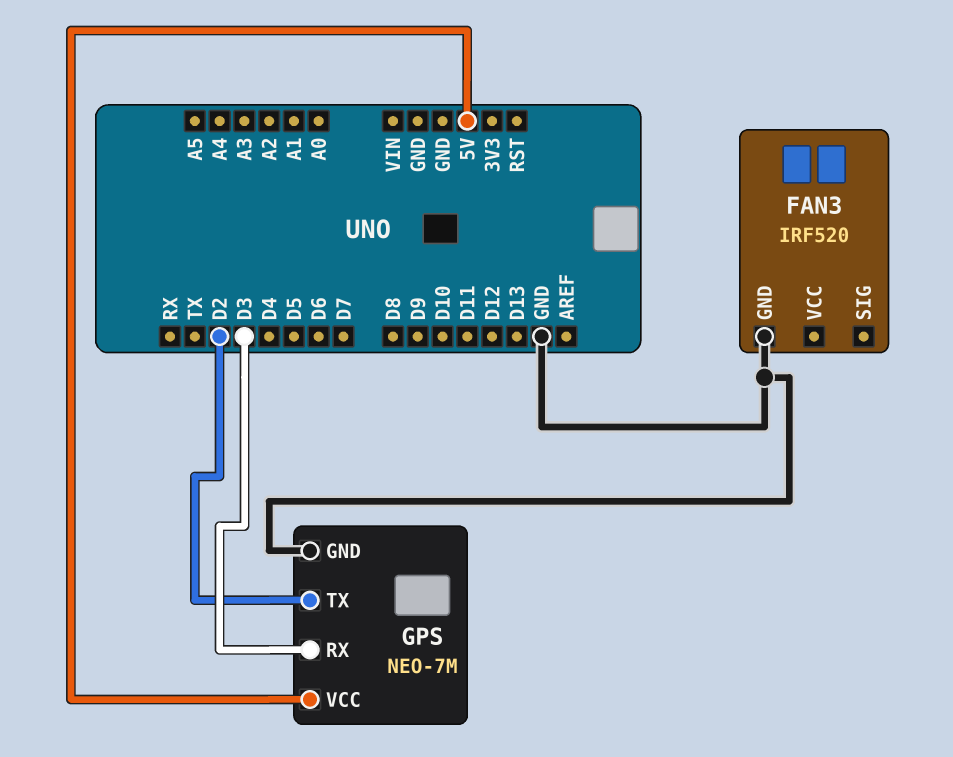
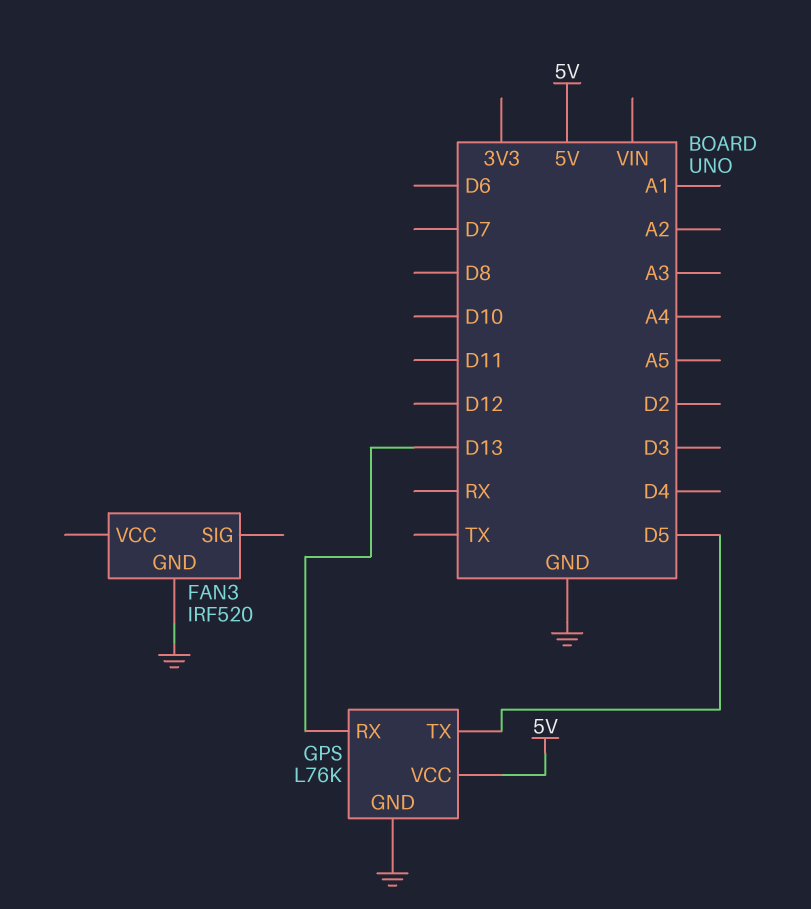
GPS: NEO-7M -> L76K
GPS pin RX: D3 -> D13
GPS pin TX: D2 -> D5

